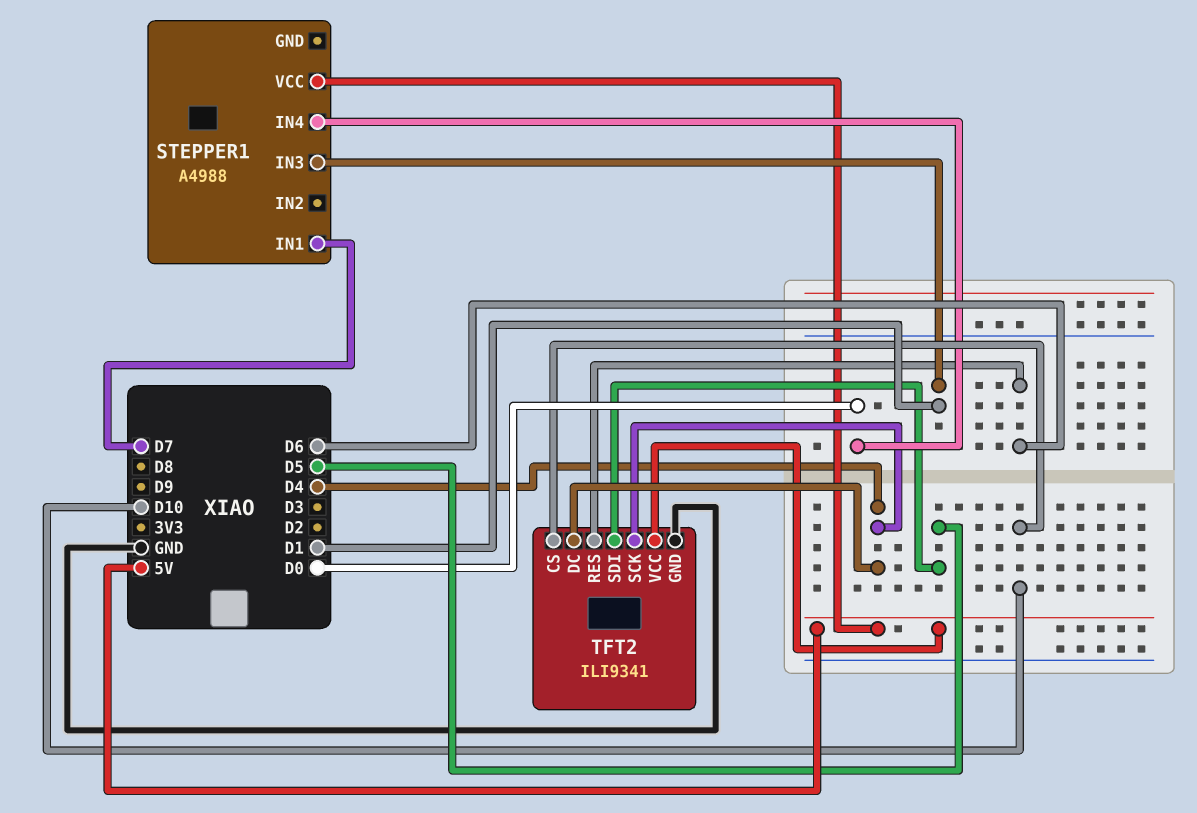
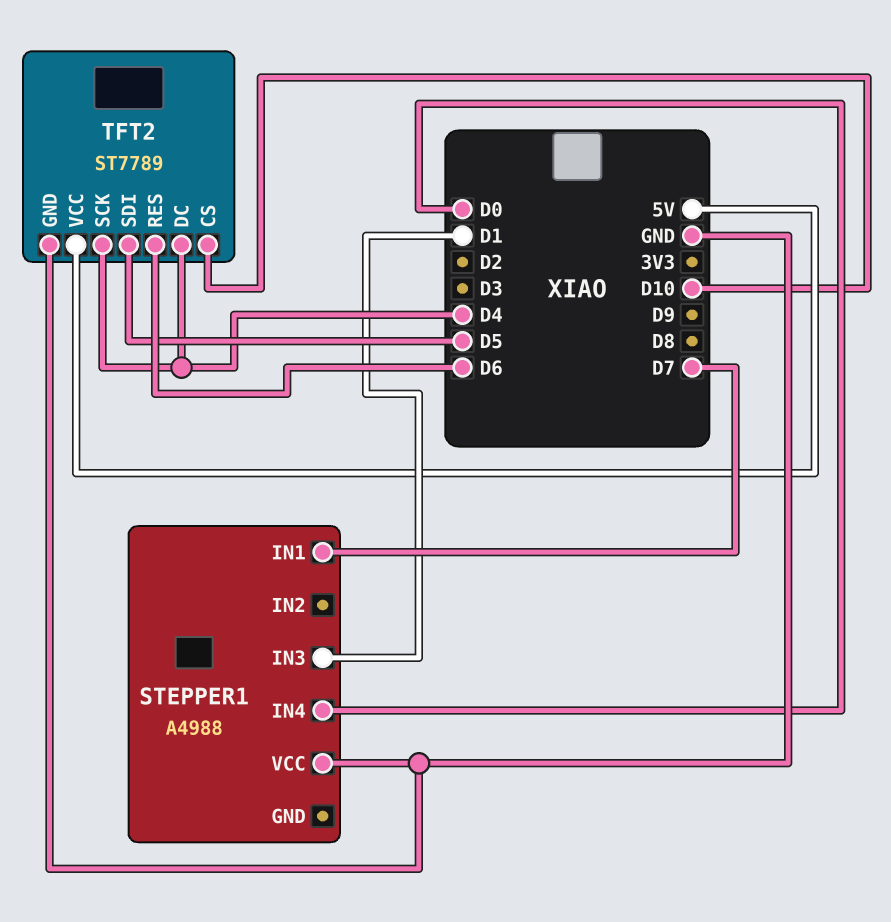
STEPPER1 pin VCC: 5V -> GND
TFT2: ILI9341 -> ST7789

